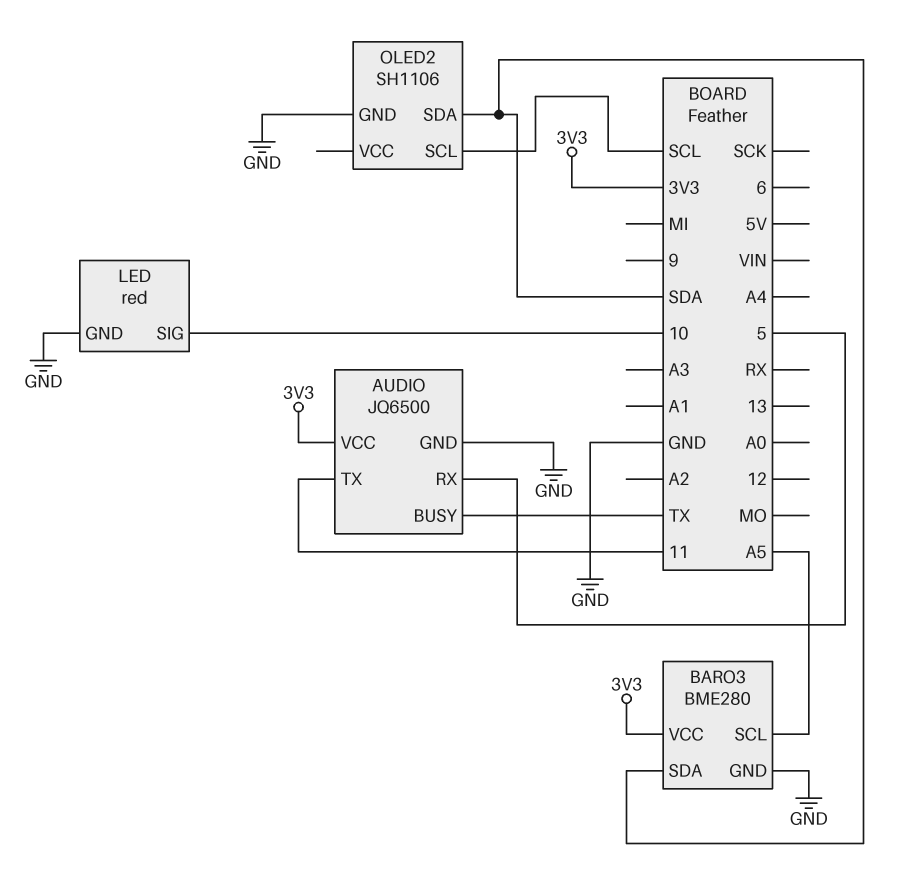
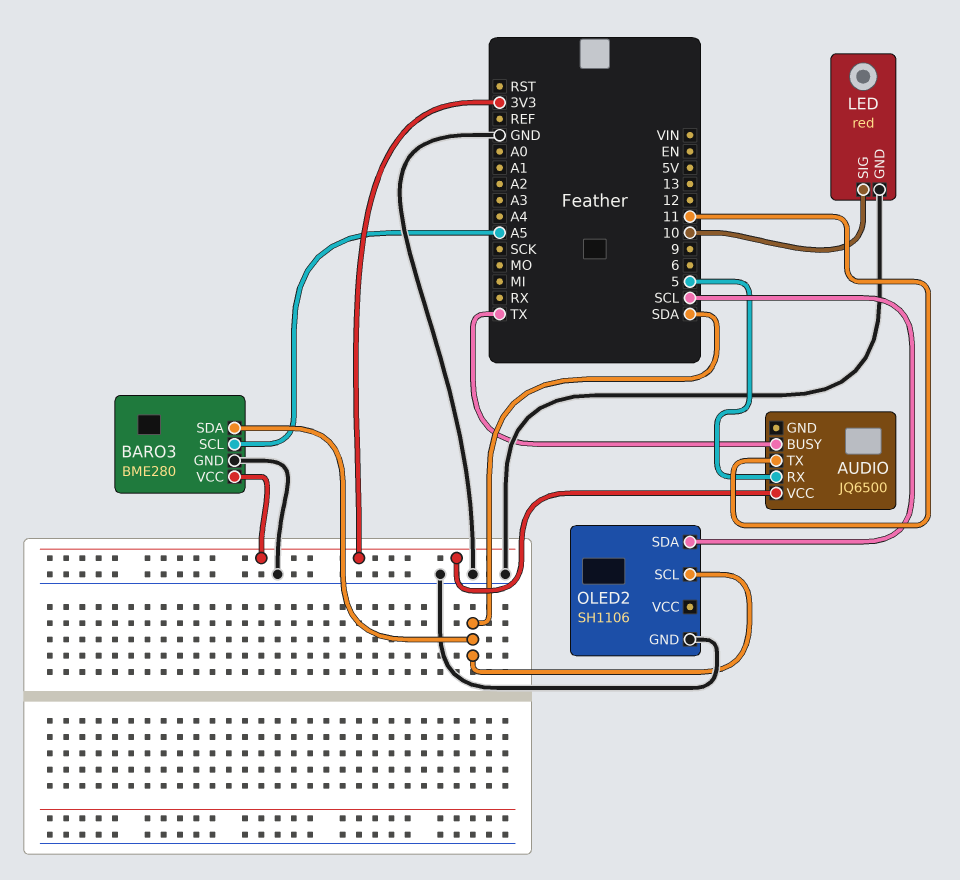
AUDIO pin GND: GND -> none
OLED2 pin SCL: SCL -> SDA
OLED2 pin SDA: SDA -> SCL

